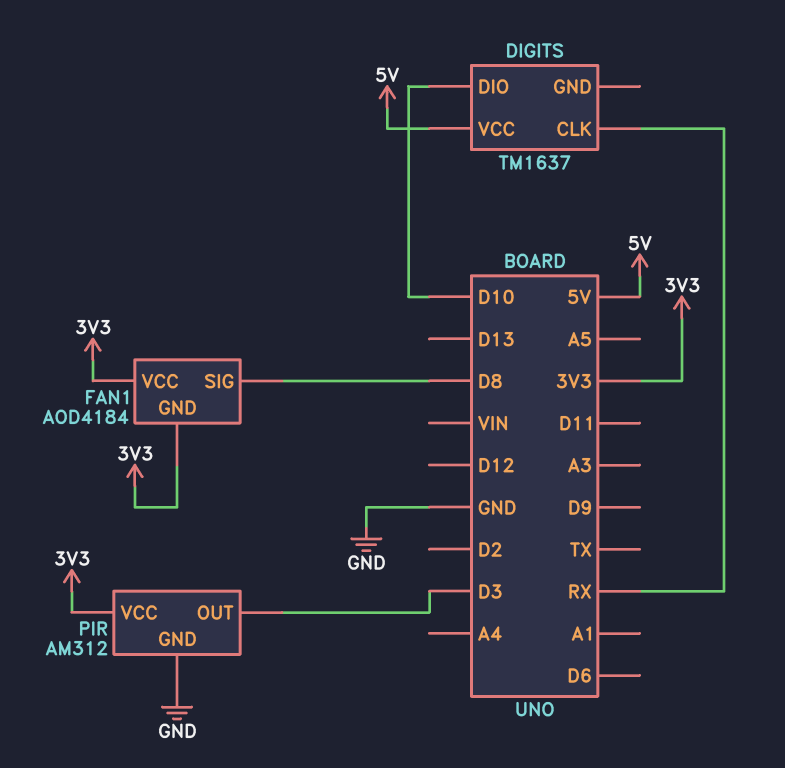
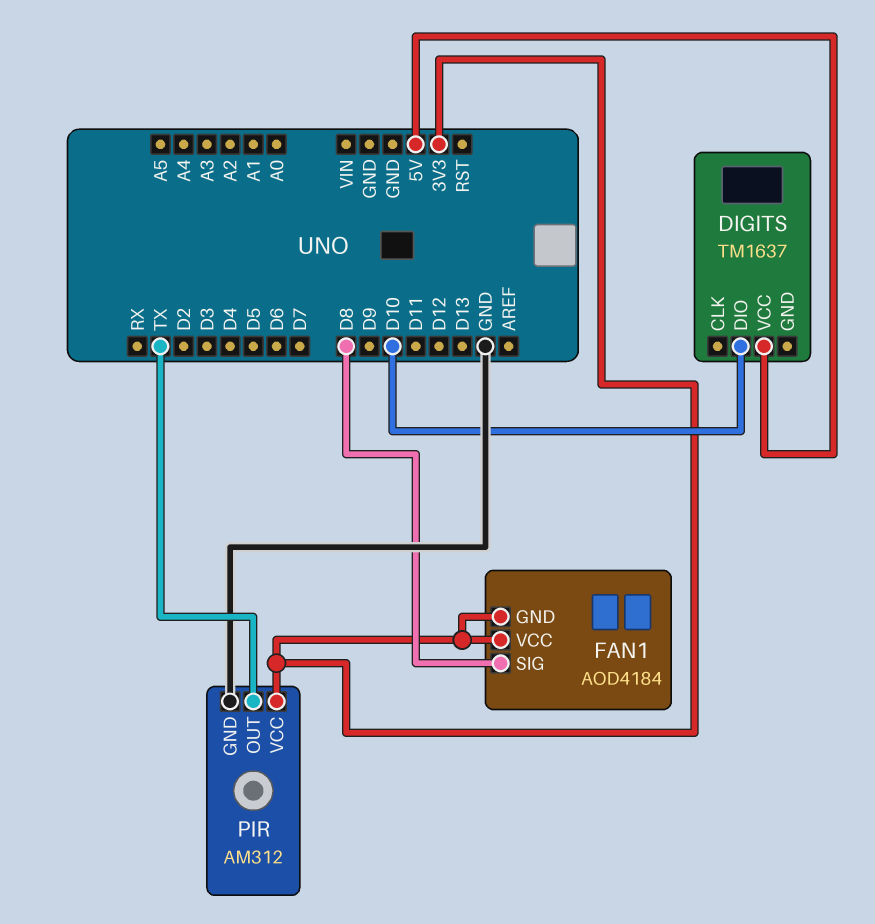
DIGITS pin CLK: RX -> none
PIR pin OUT: D3 -> TX

